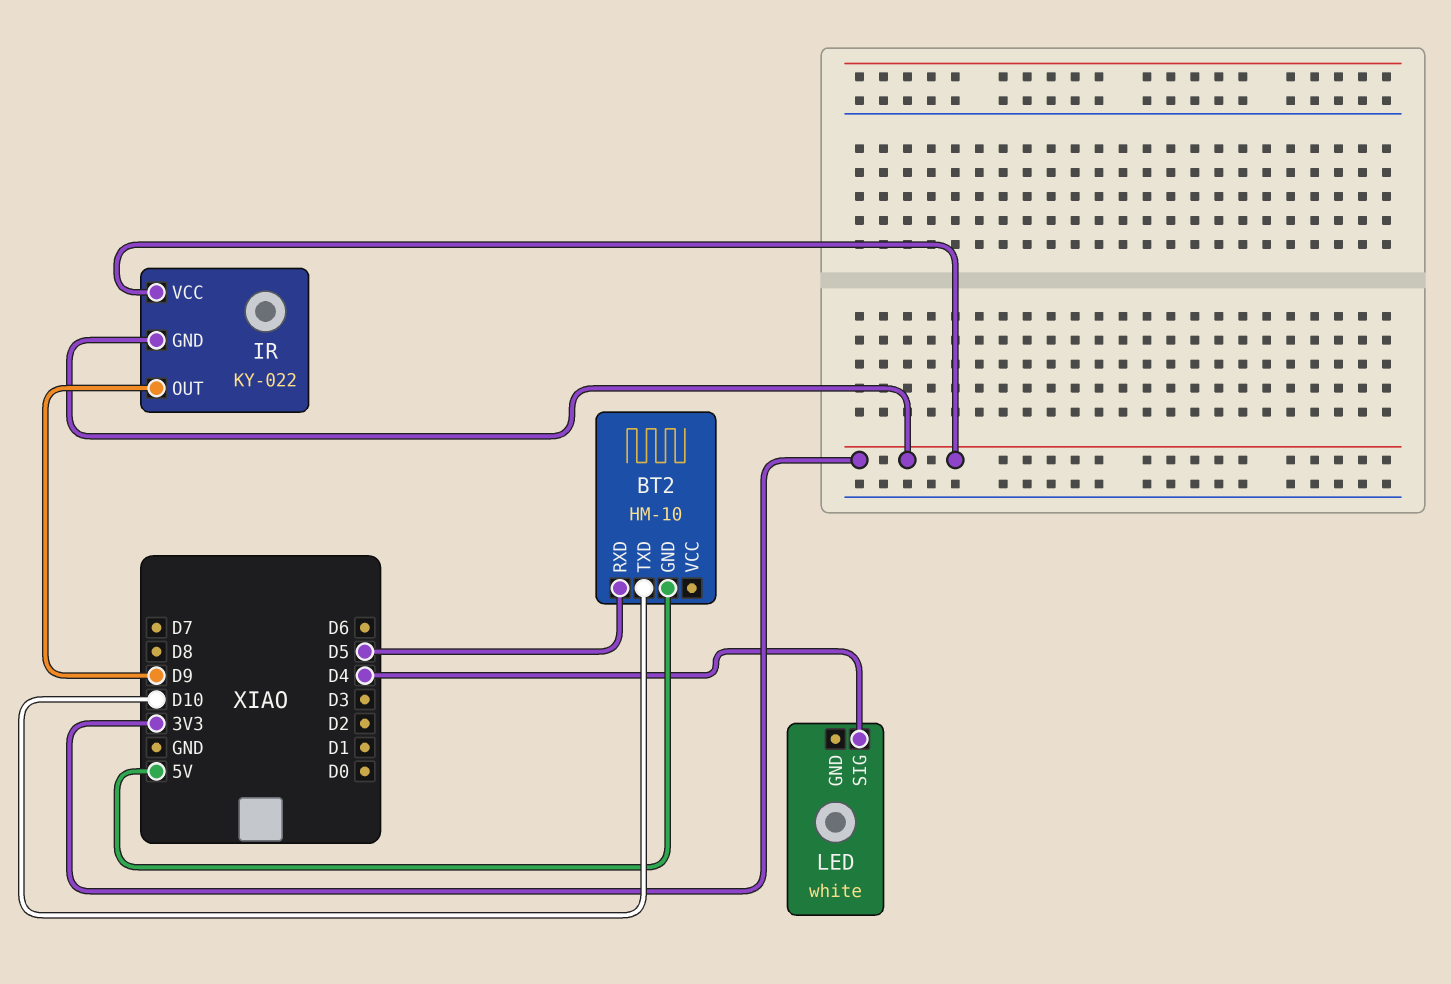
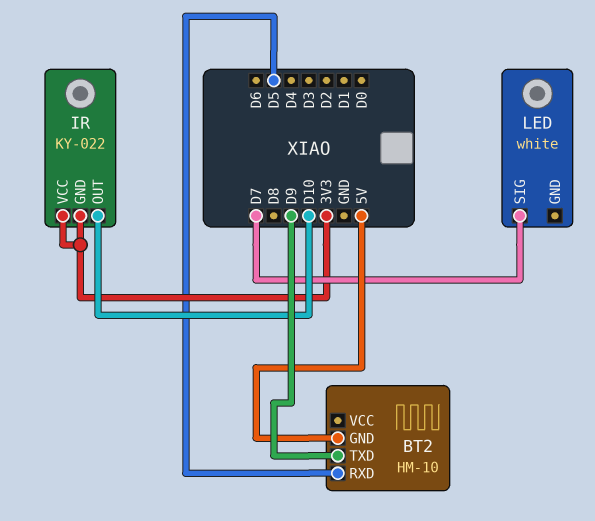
BT2 pin TXD: D10 -> D9
IR pin OUT: D9 -> D10
LED pin SIG: D4 -> D7

